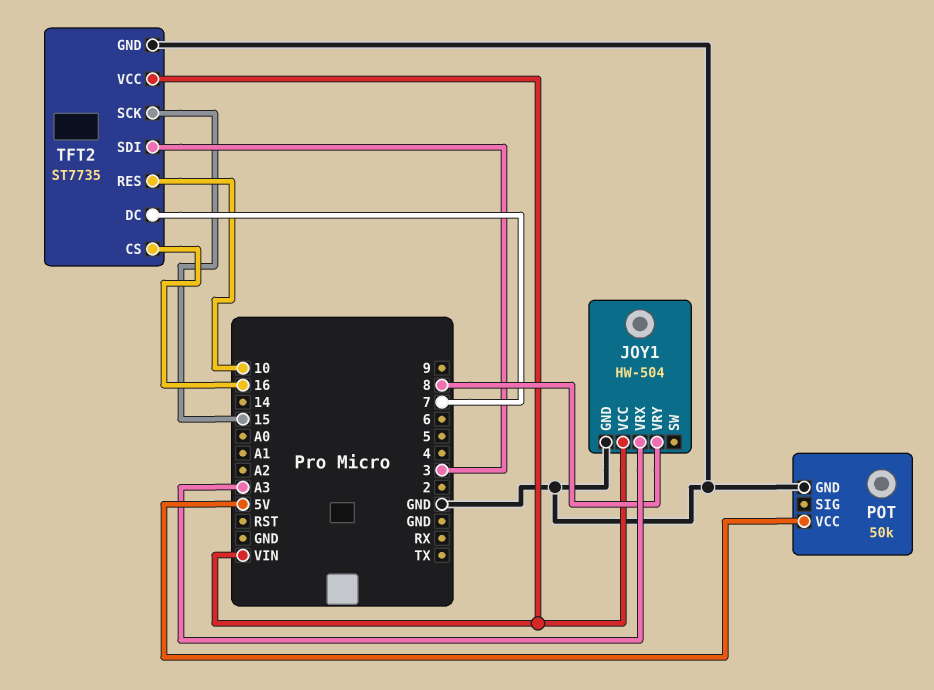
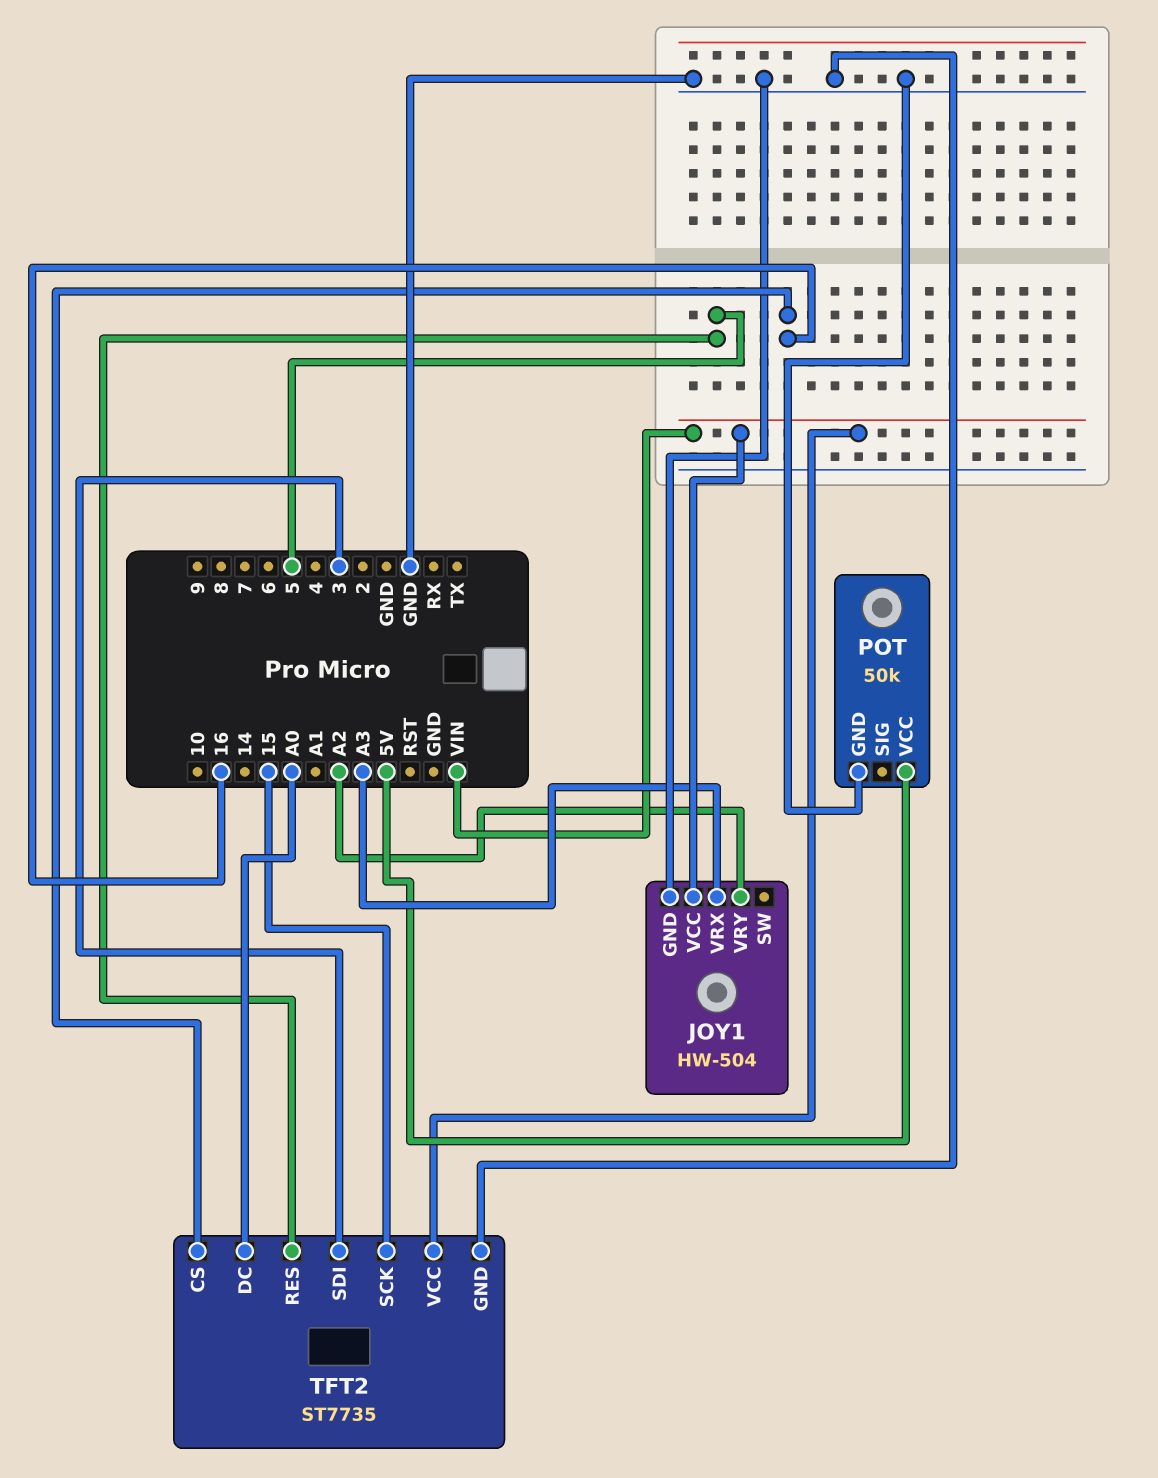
JOY1 pin VRY: 8 -> A2
TFT2 pin DC: 7 -> A0
TFT2 pin RES: 10 -> 5

